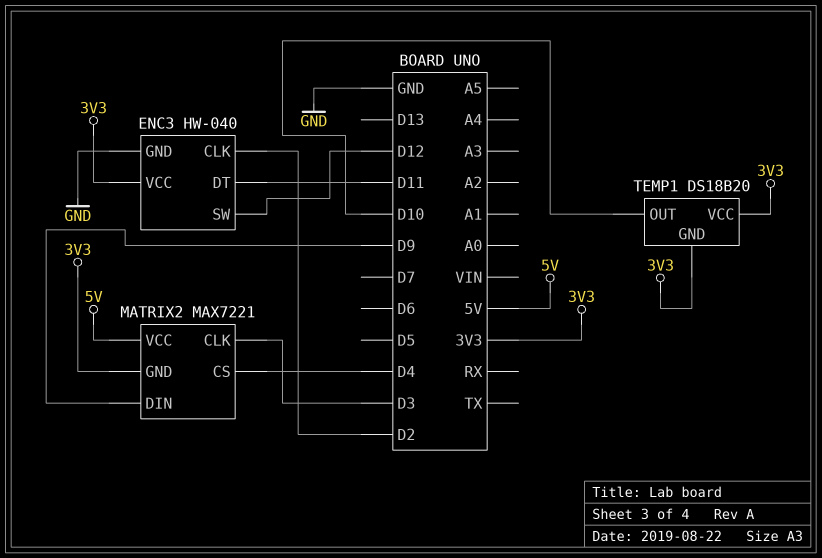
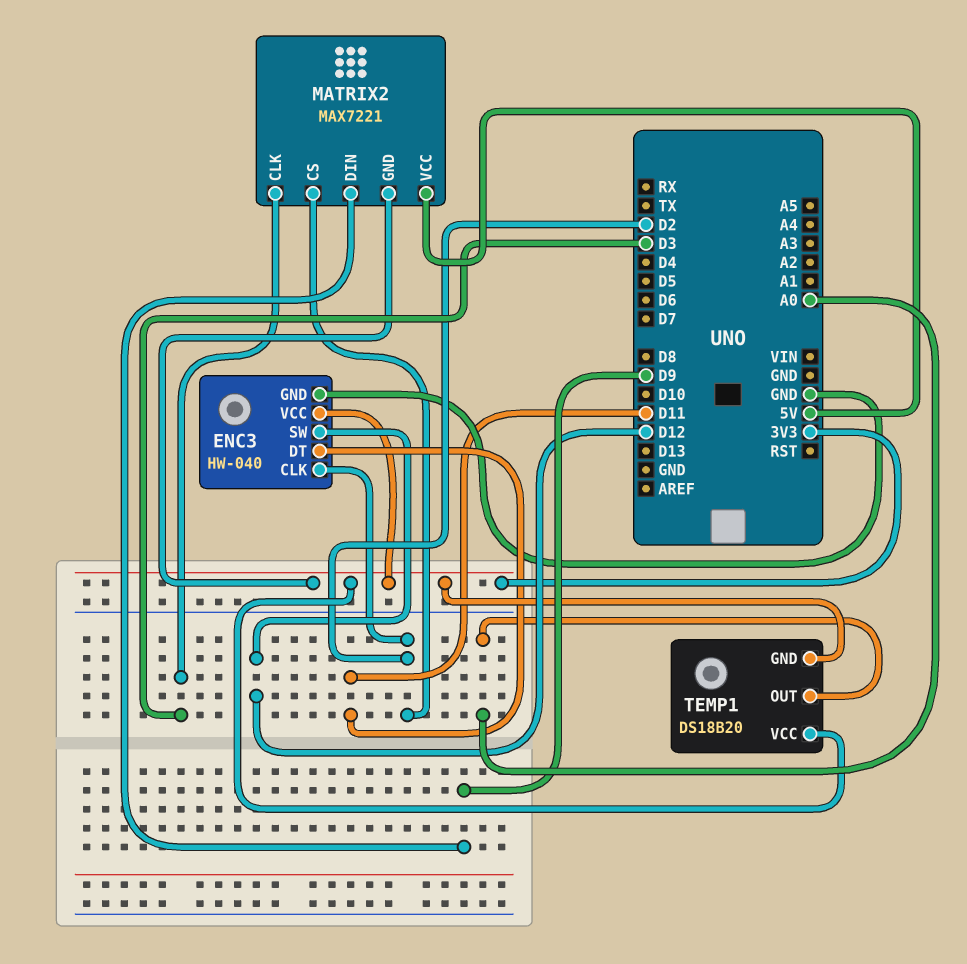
MATRIX2 pin CS: D4 -> D2
TEMP1 pin OUT: D10 -> A0

